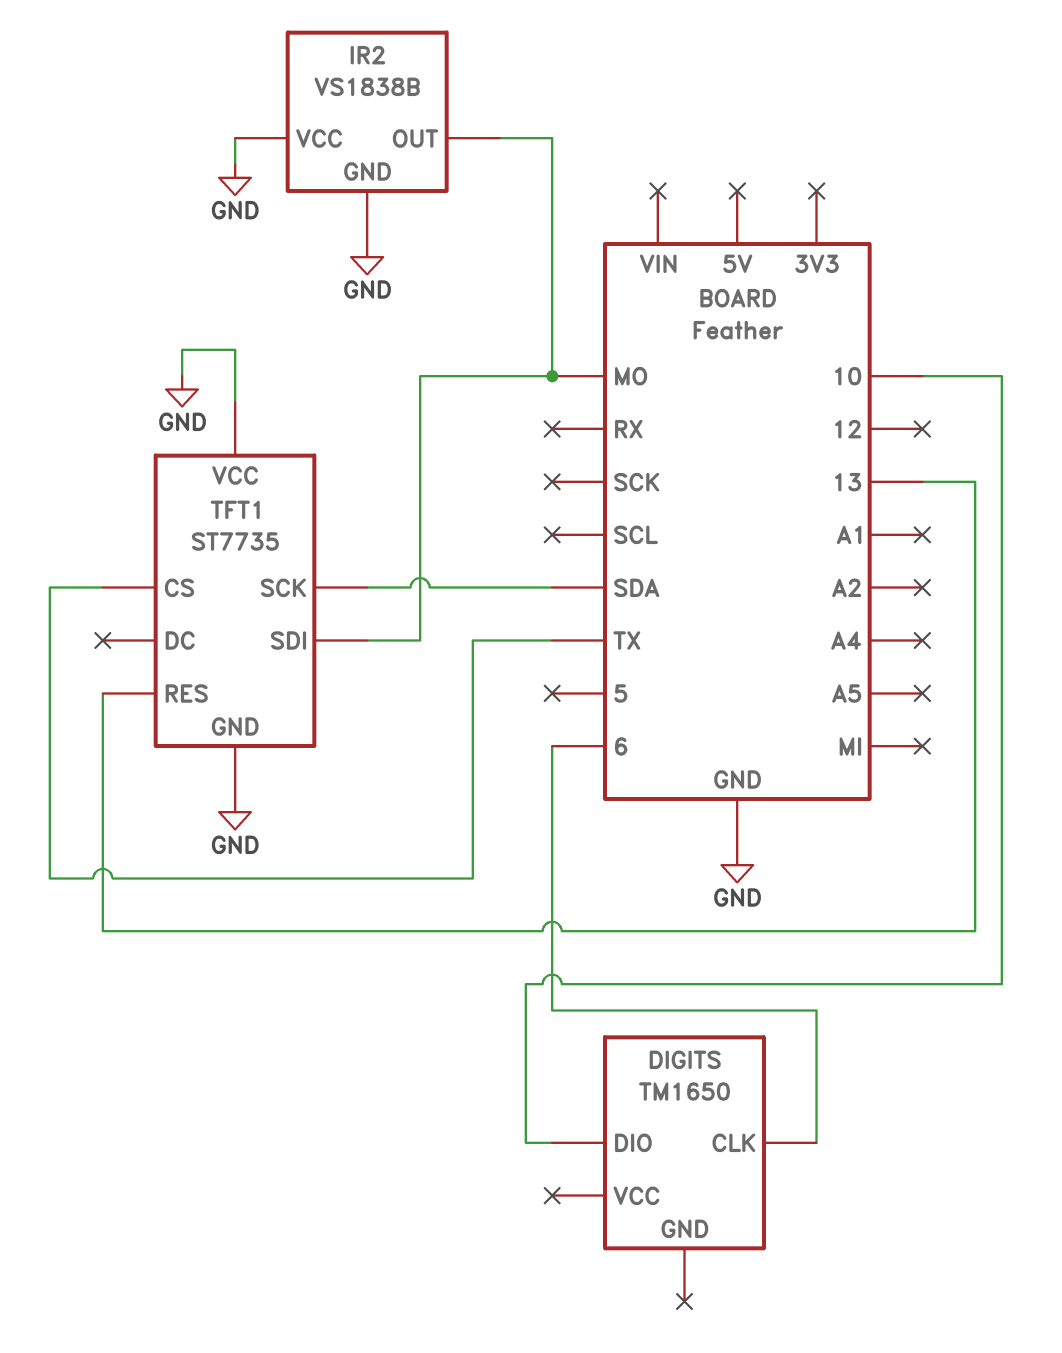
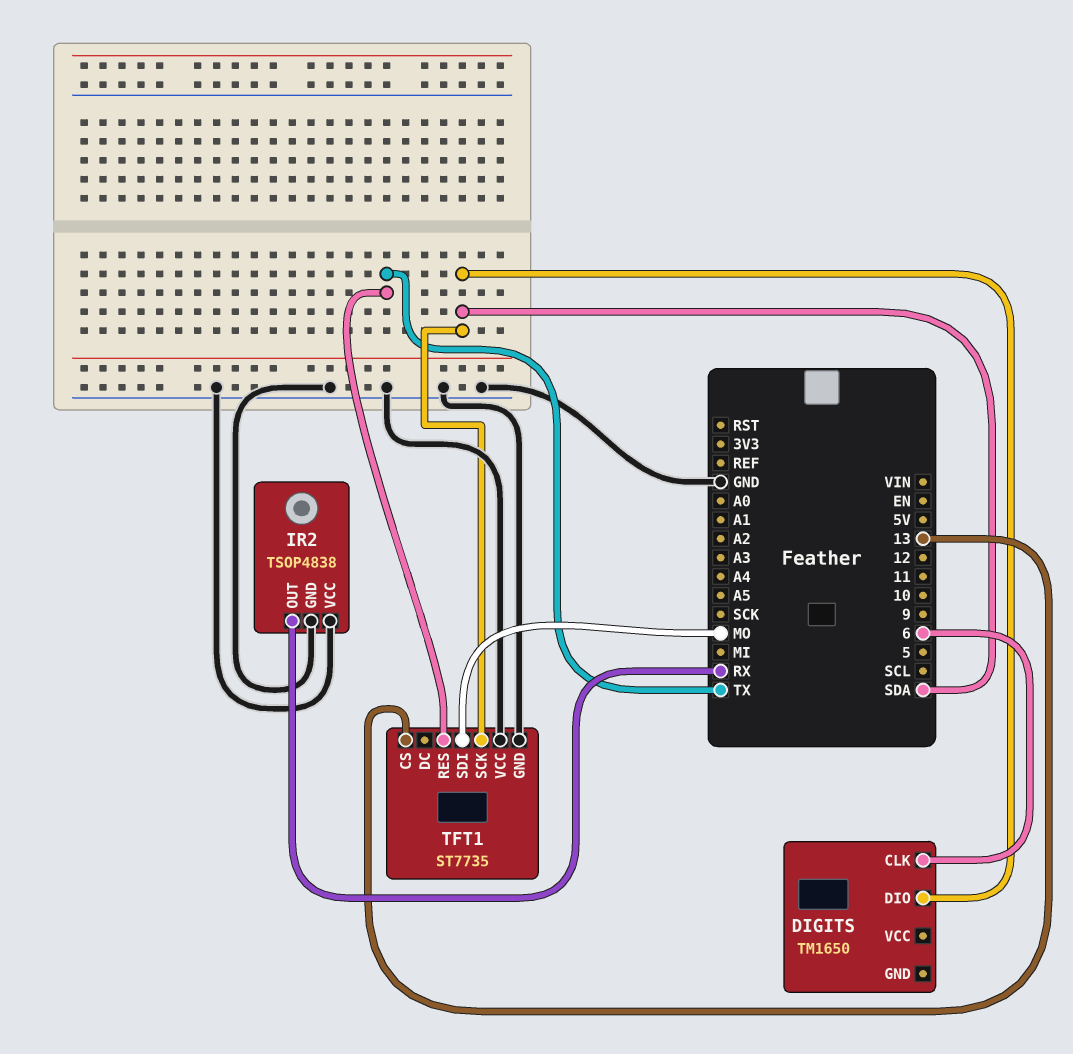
DIGITS pin DIO: 10 -> SDA
IR2: VS1838B -> TSOP4838
IR2 pin OUT: MO -> RX
TFT1 pin CS: TX -> 13
TFT1 pin RES: 13 -> TX

